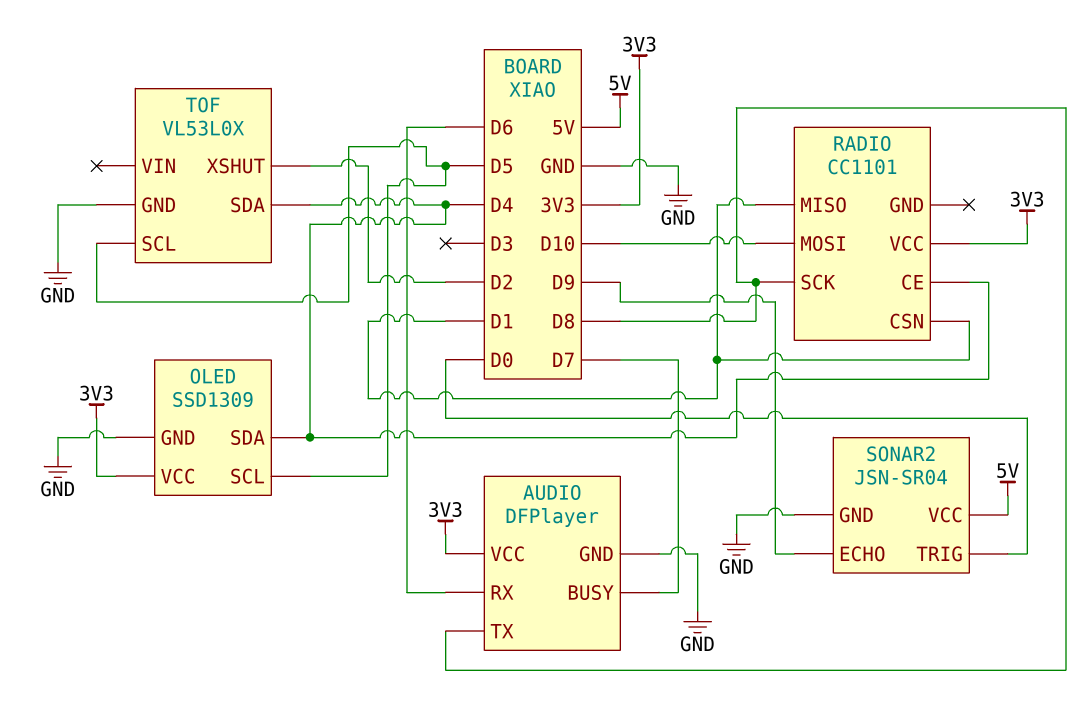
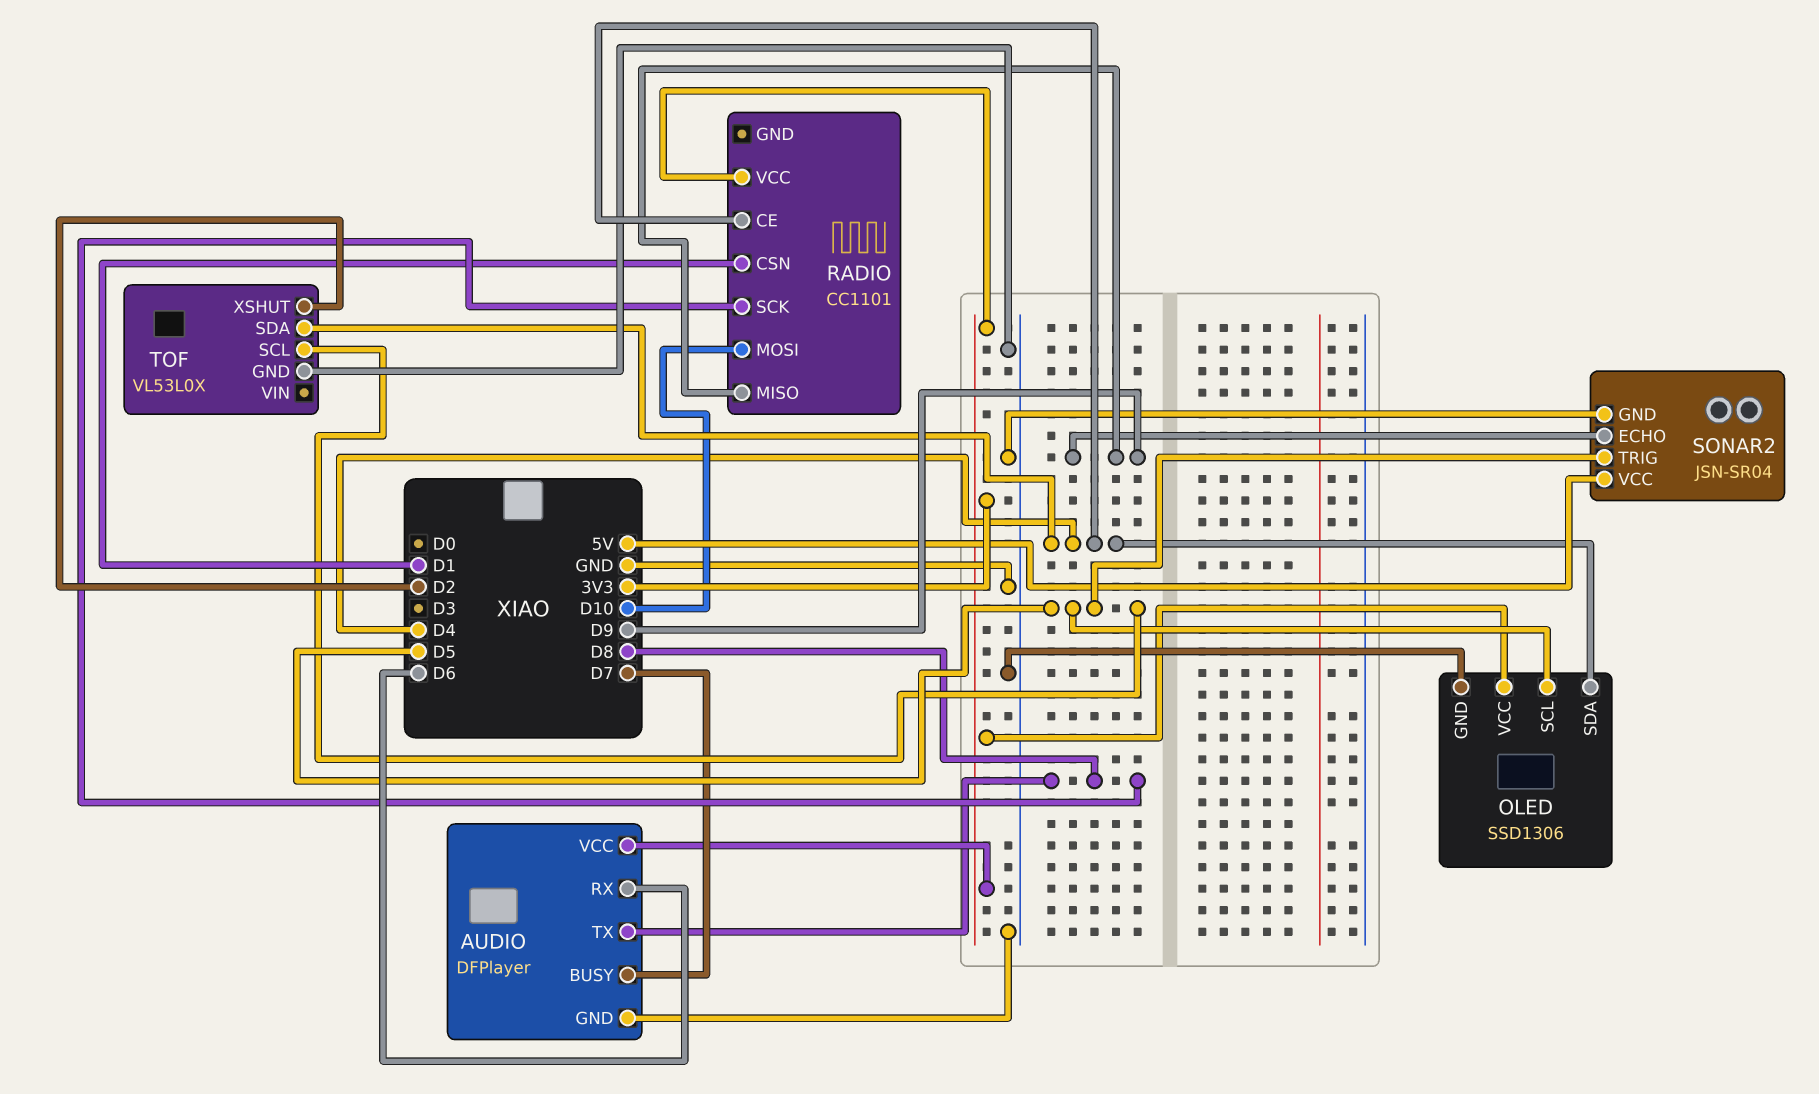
OLED: SSD1309 -> SSD1306
RADIO pin MISO: D1 -> D9
SONAR2 pin TRIG: D0 -> D5

